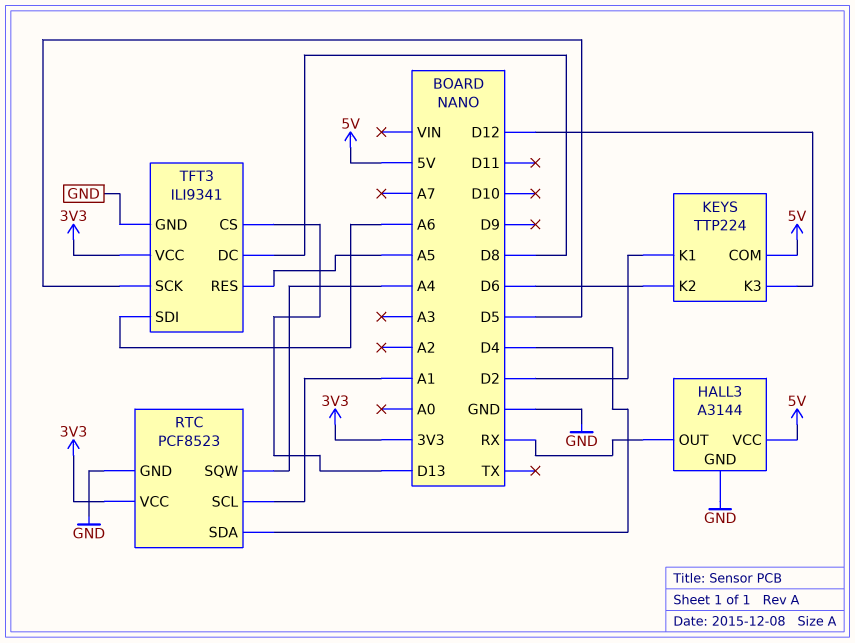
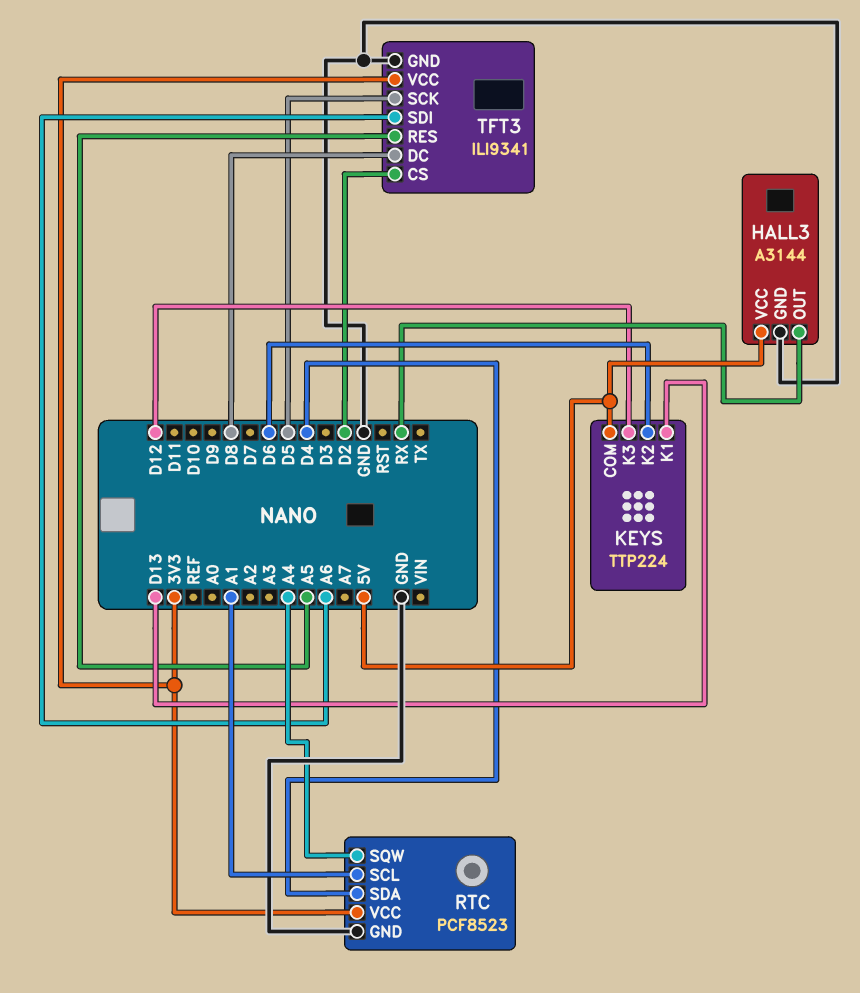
KEYS pin K1: D2 -> D13
TFT3 pin CS: D13 -> D2

